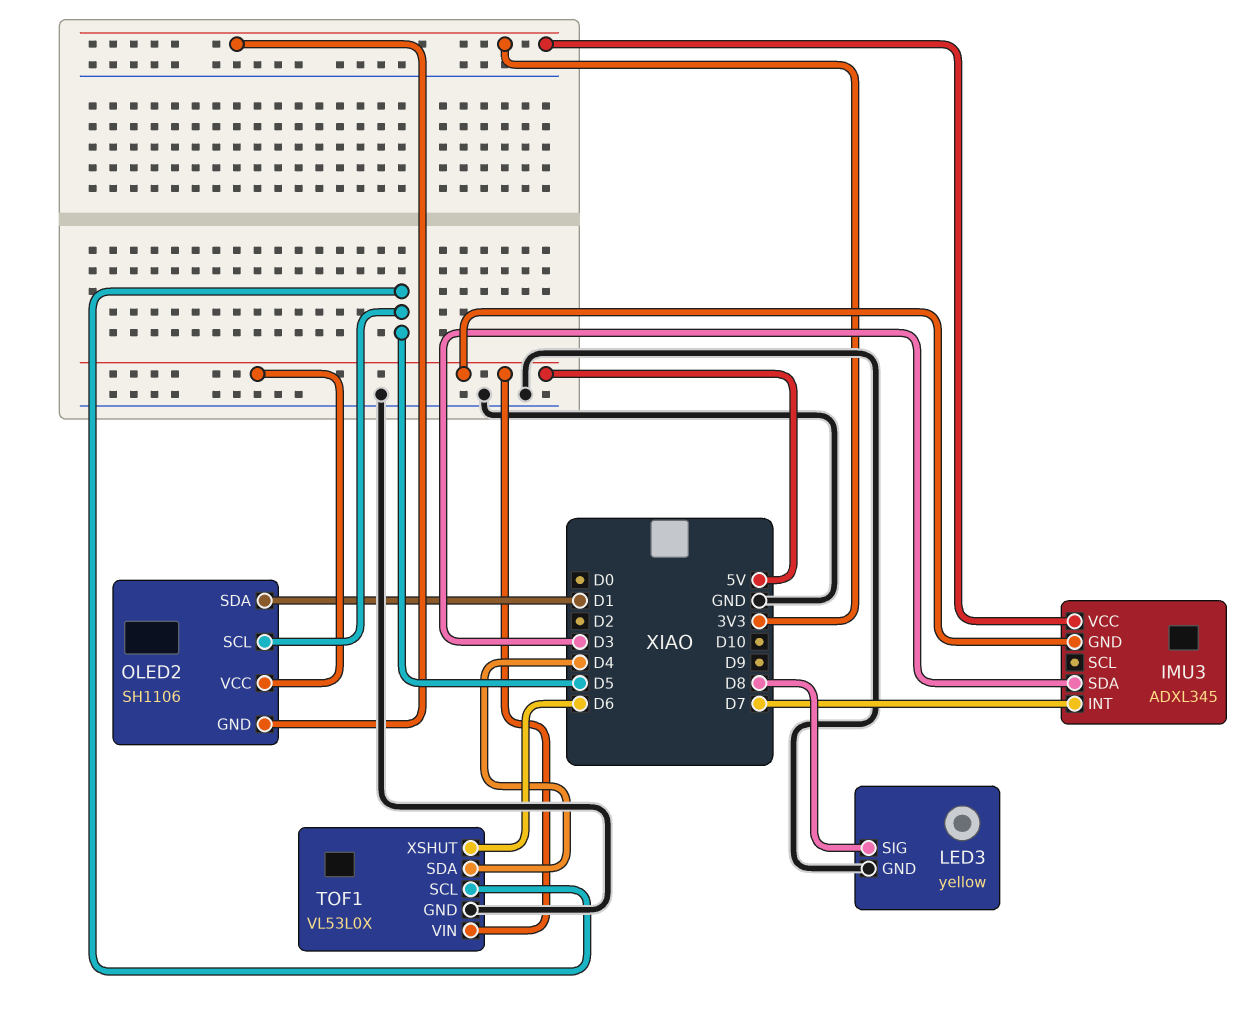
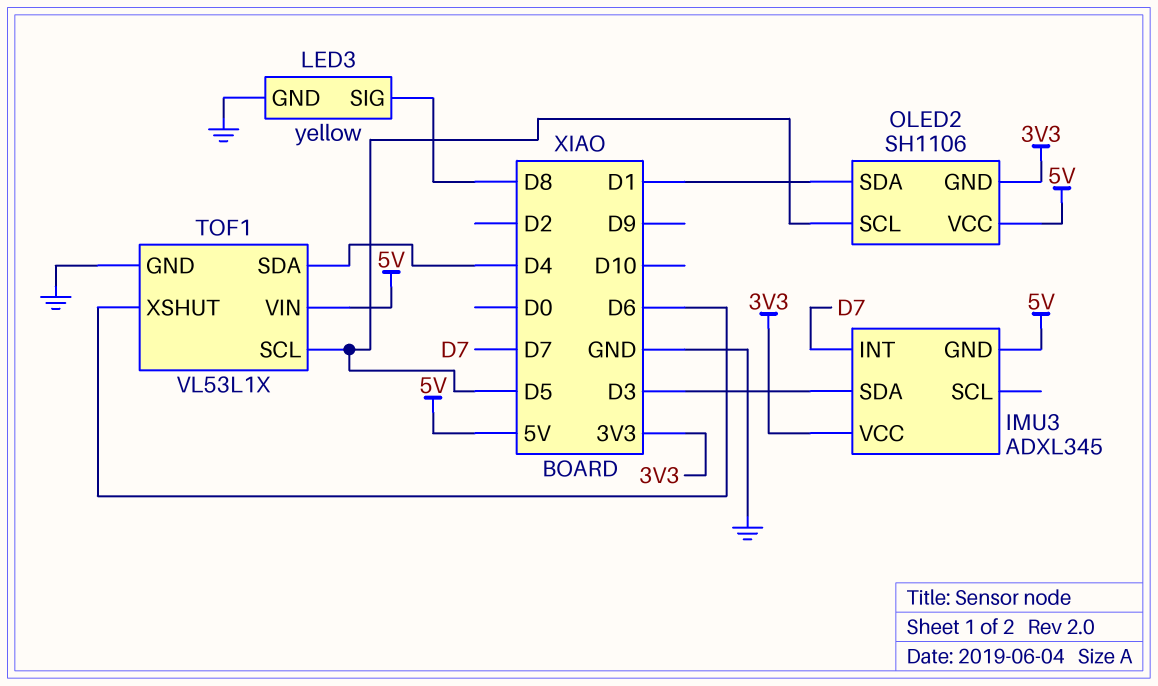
TOF1: VL53L0X -> VL53L1X

